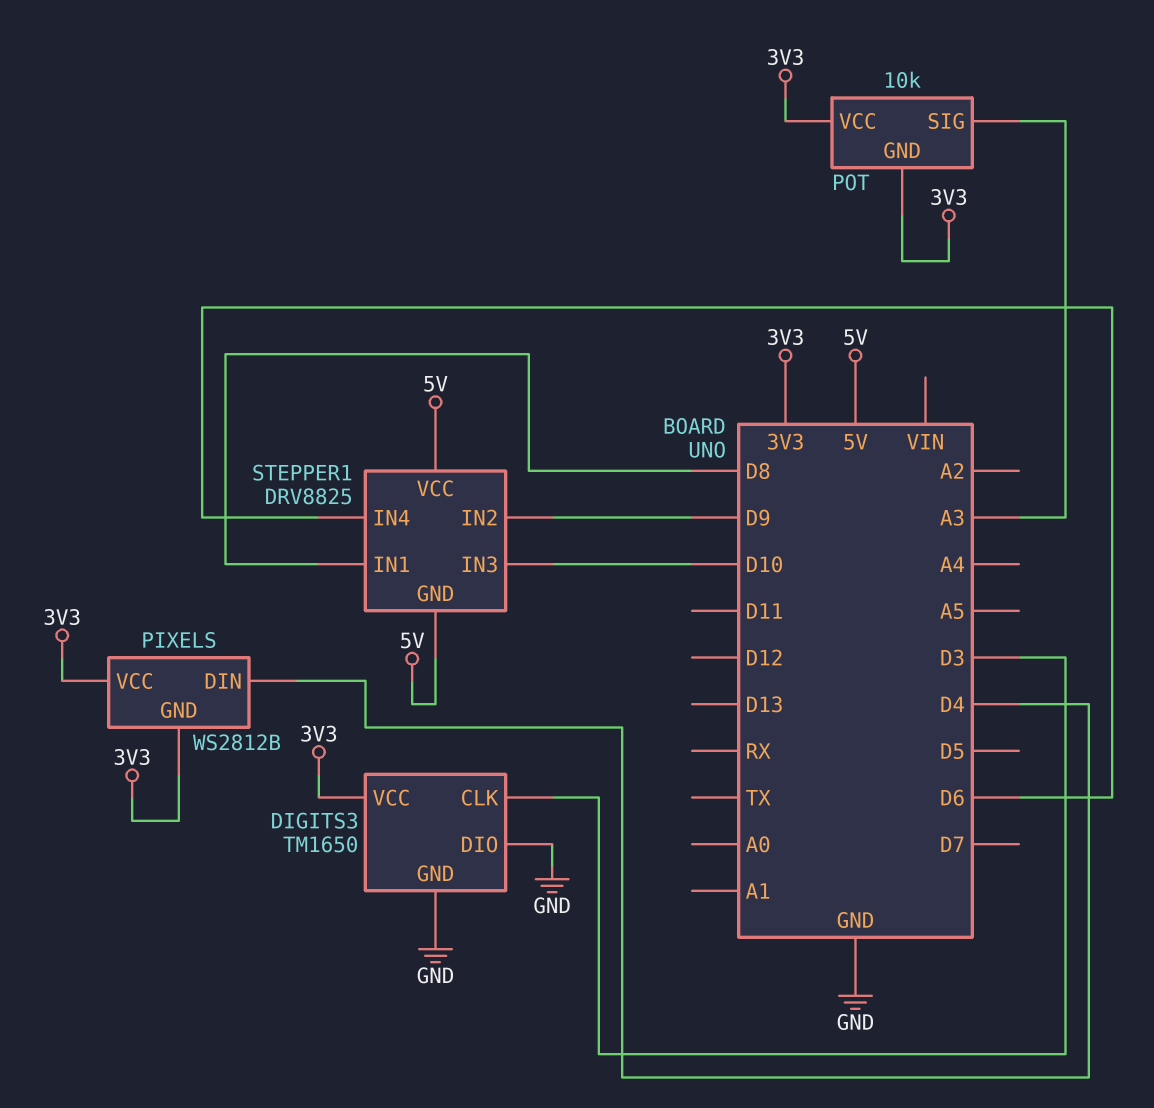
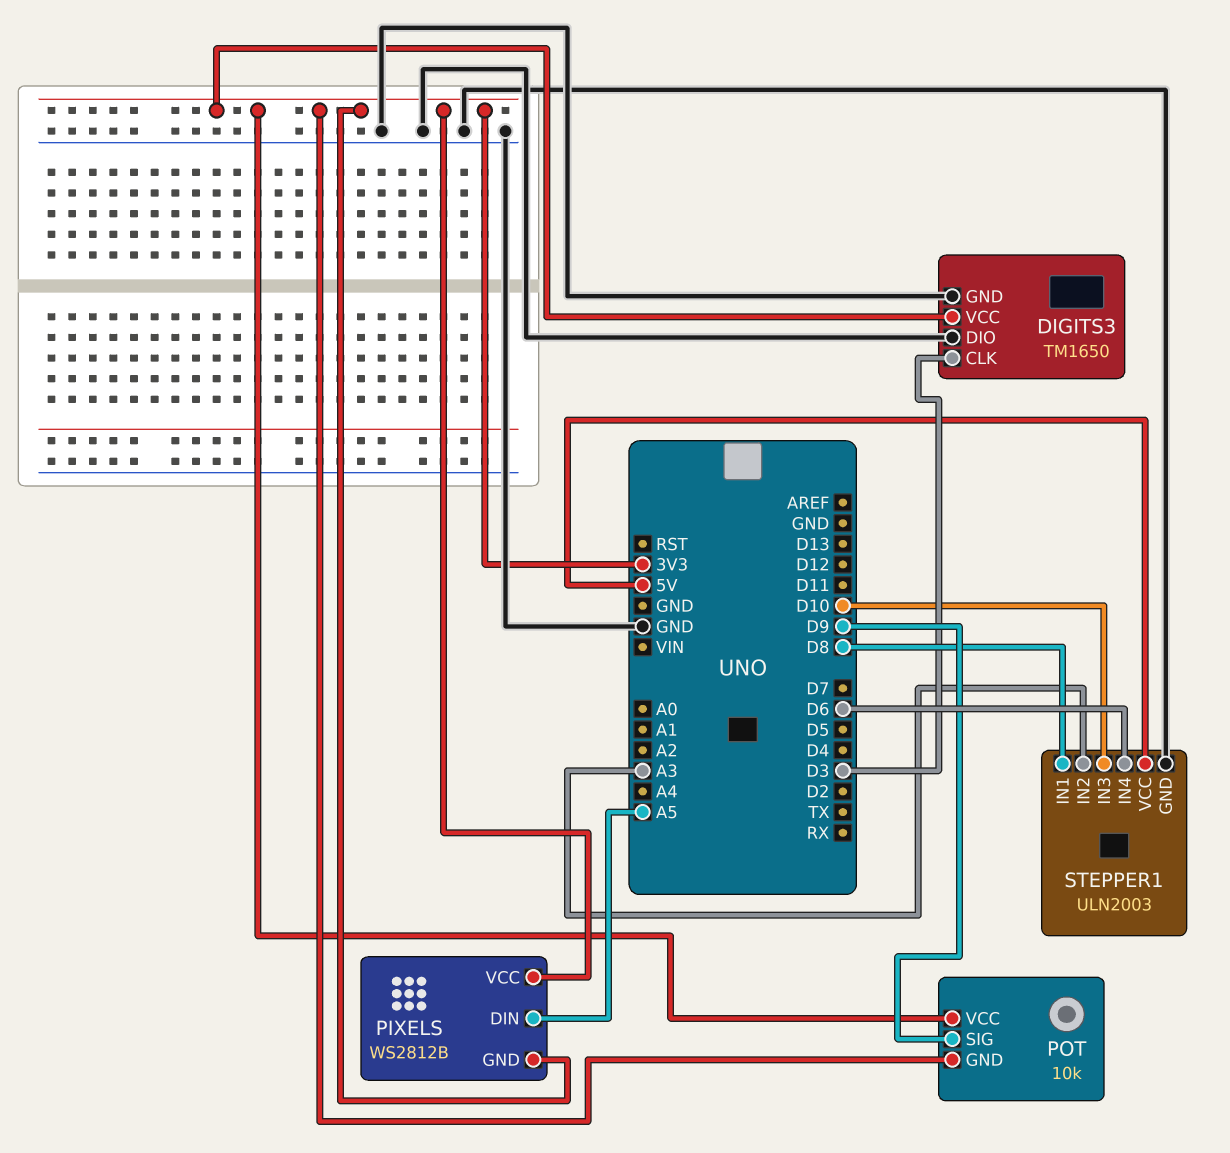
PIXELS pin DIN: D4 -> A5
POT pin SIG: A3 -> D9
STEPPER1: DRV8825 -> ULN2003
STEPPER1 pin GND: 5V -> GND
STEPPER1 pin IN2: D9 -> A3

